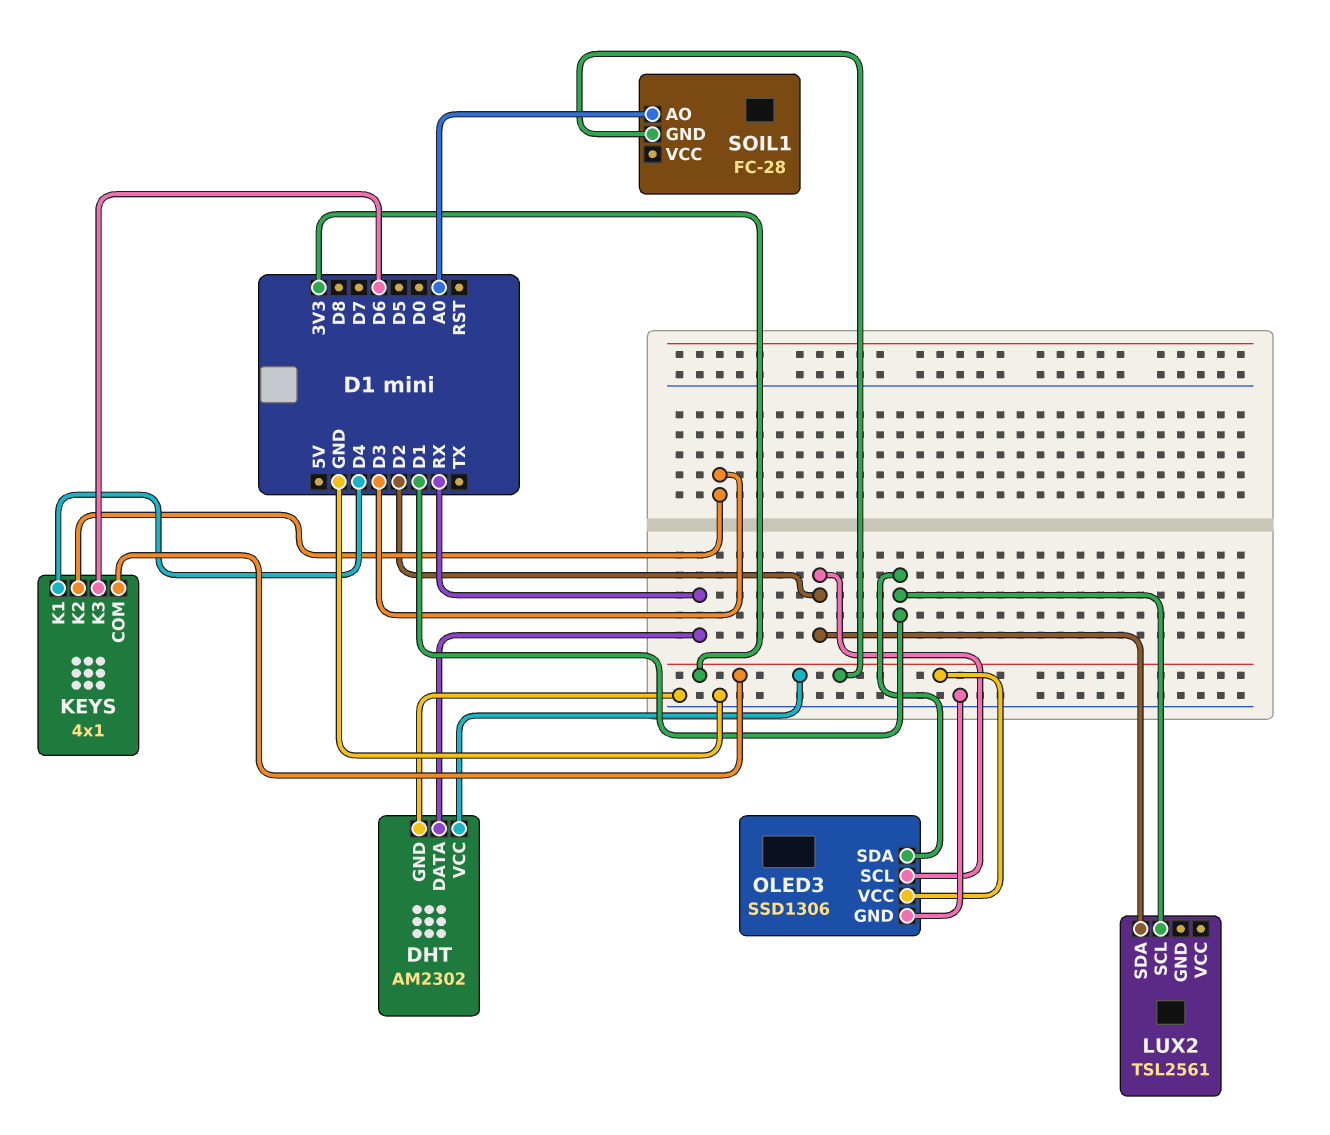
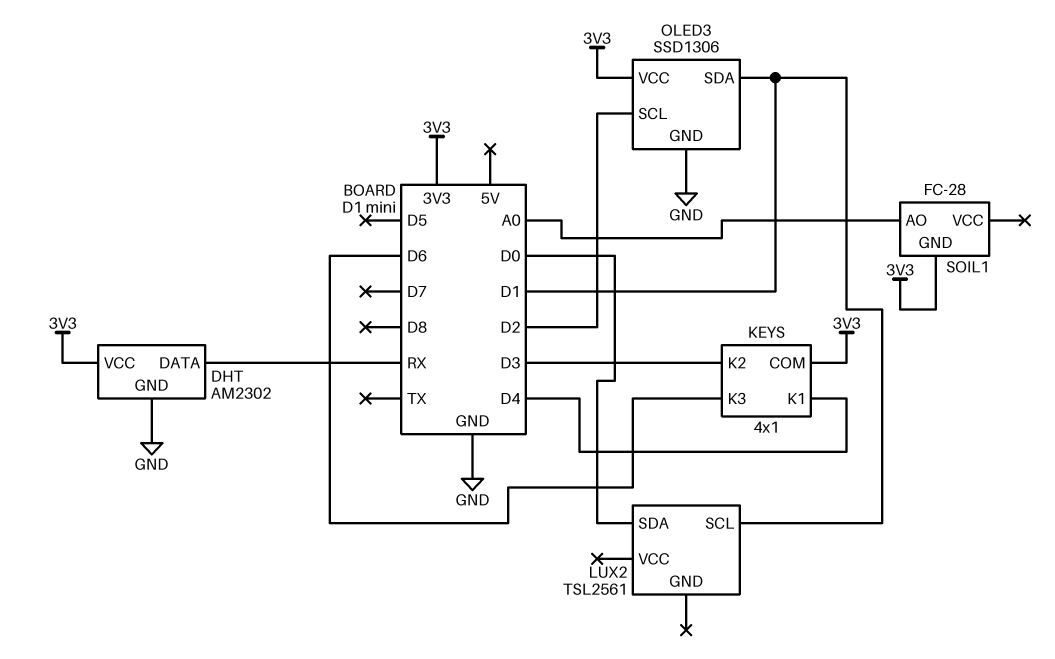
LUX2 pin SDA: D2 -> D0

